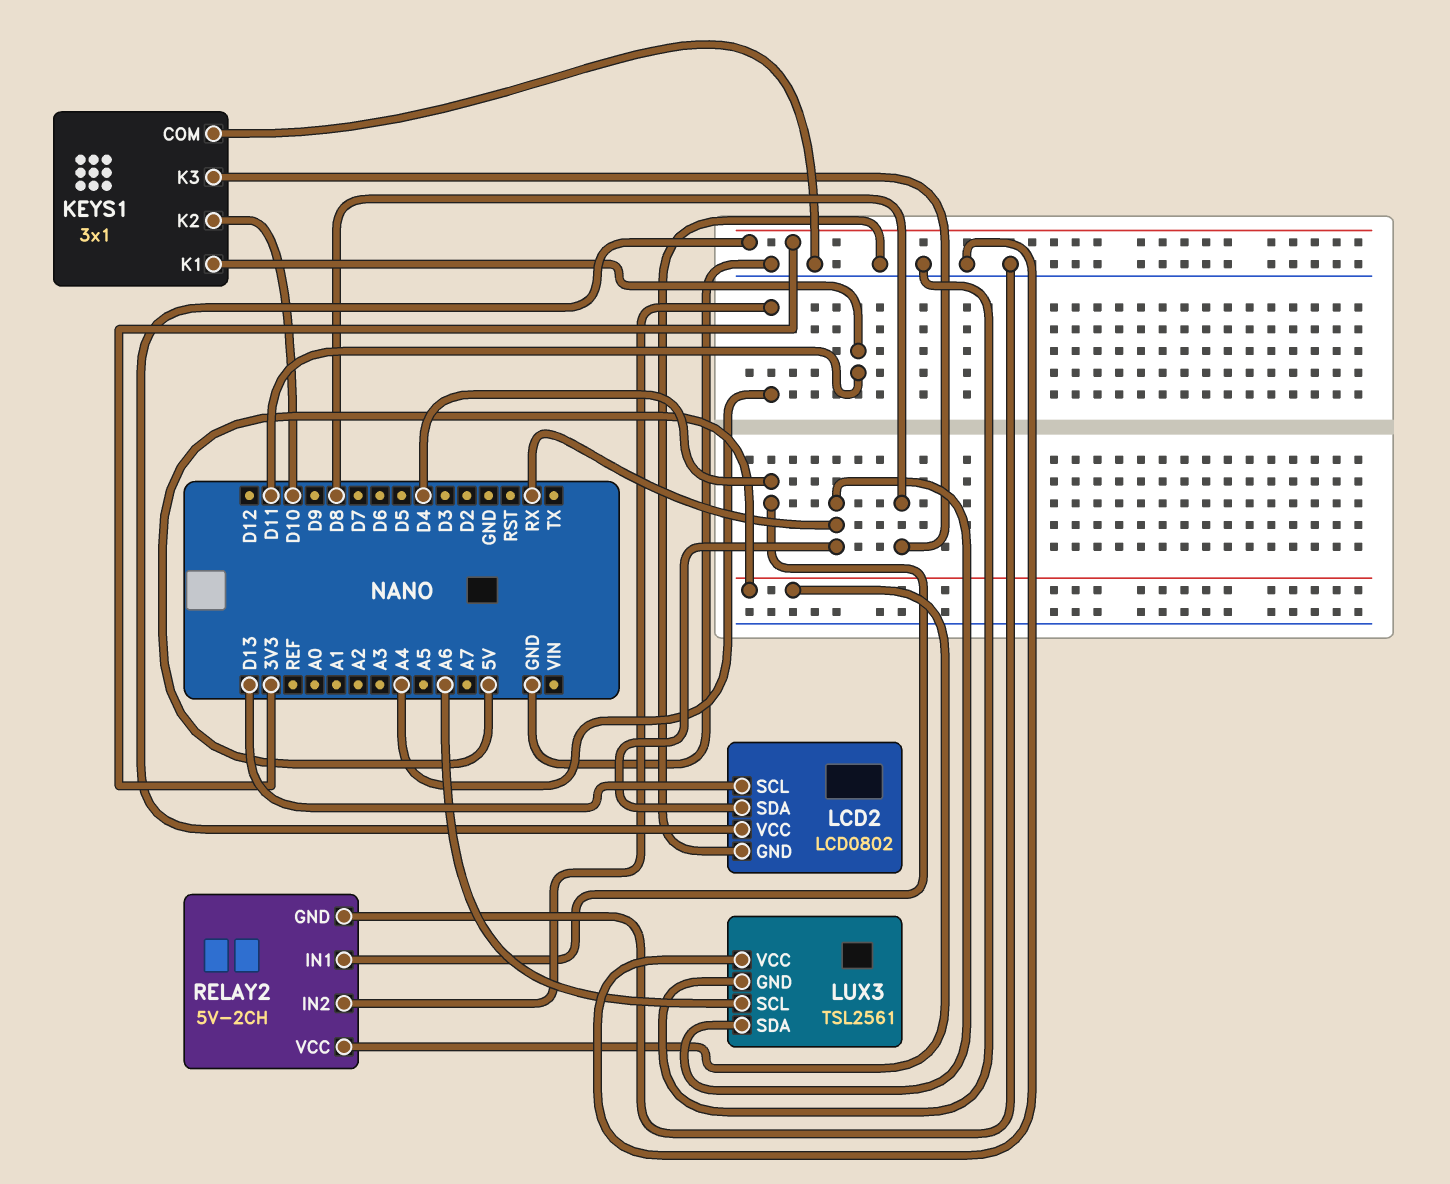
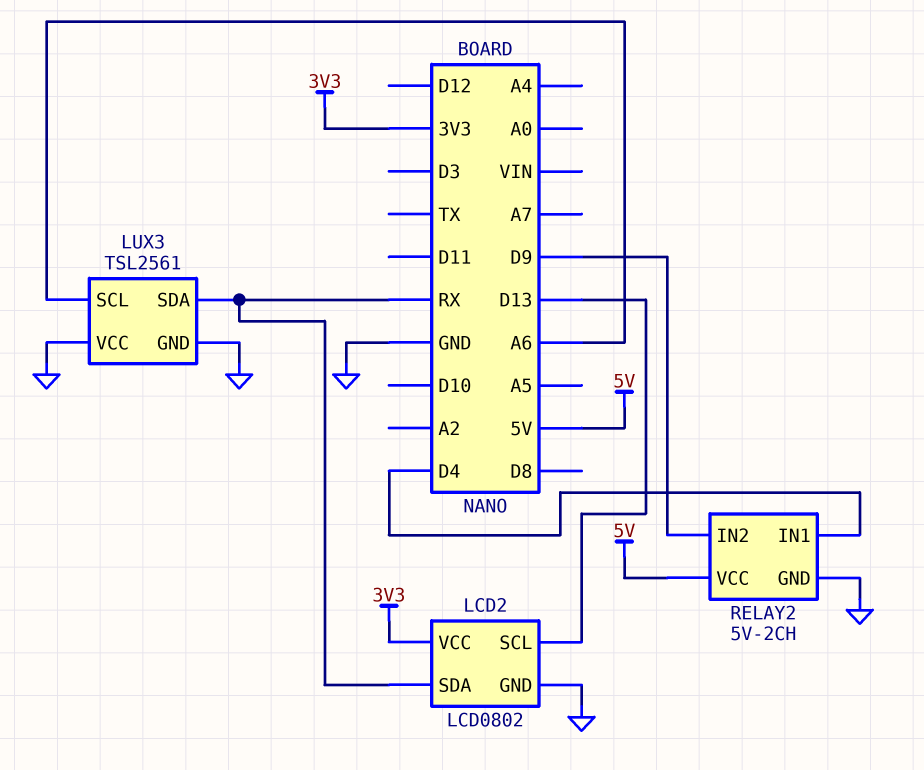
KEYS1: 3x1 -> none
KEYS1 pin COM: GND -> none
KEYS1 pin K1: D11 -> none
KEYS1 pin K2: D10 -> none
KEYS1 pin K3: D8 -> none
RELAY2 pin IN2: A4 -> D9

